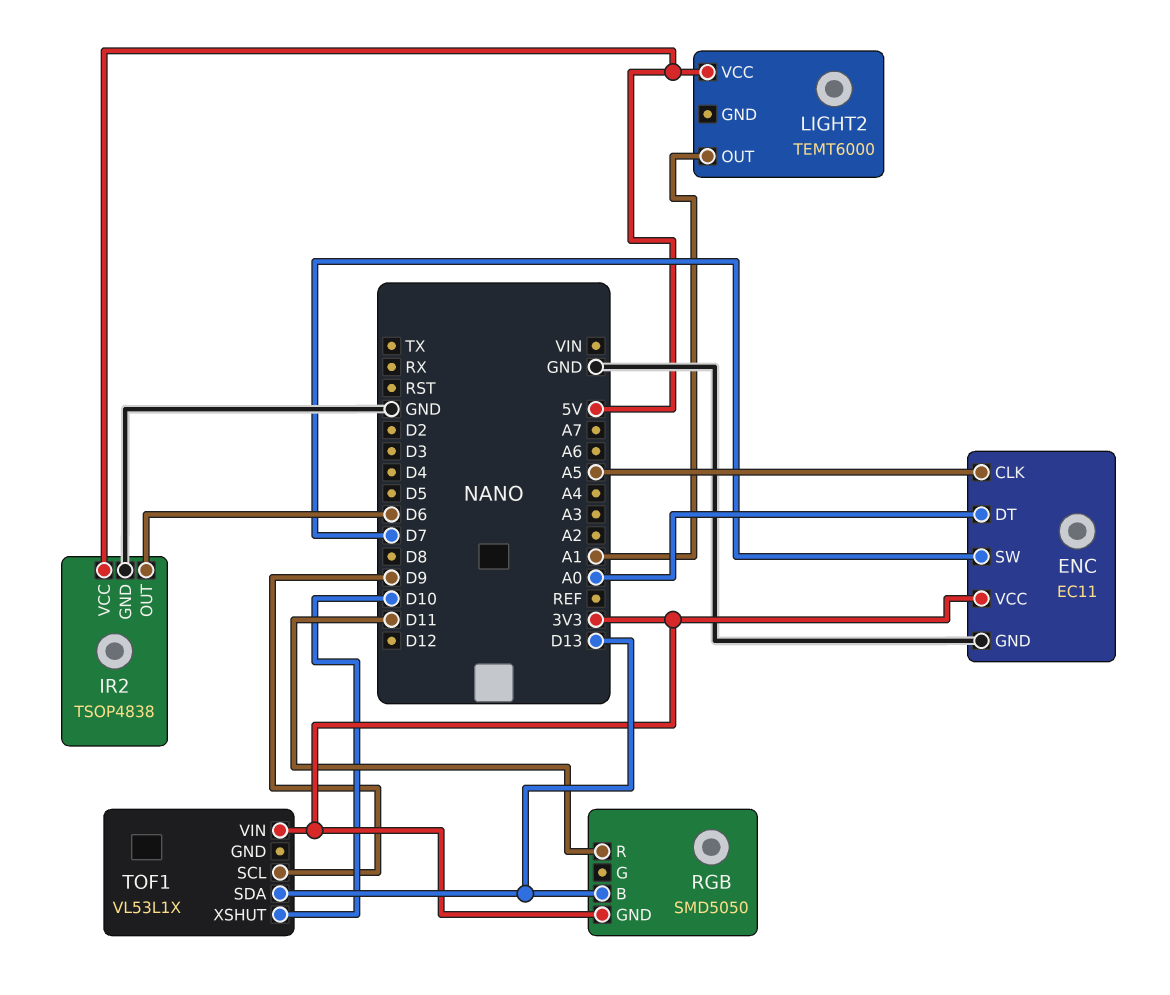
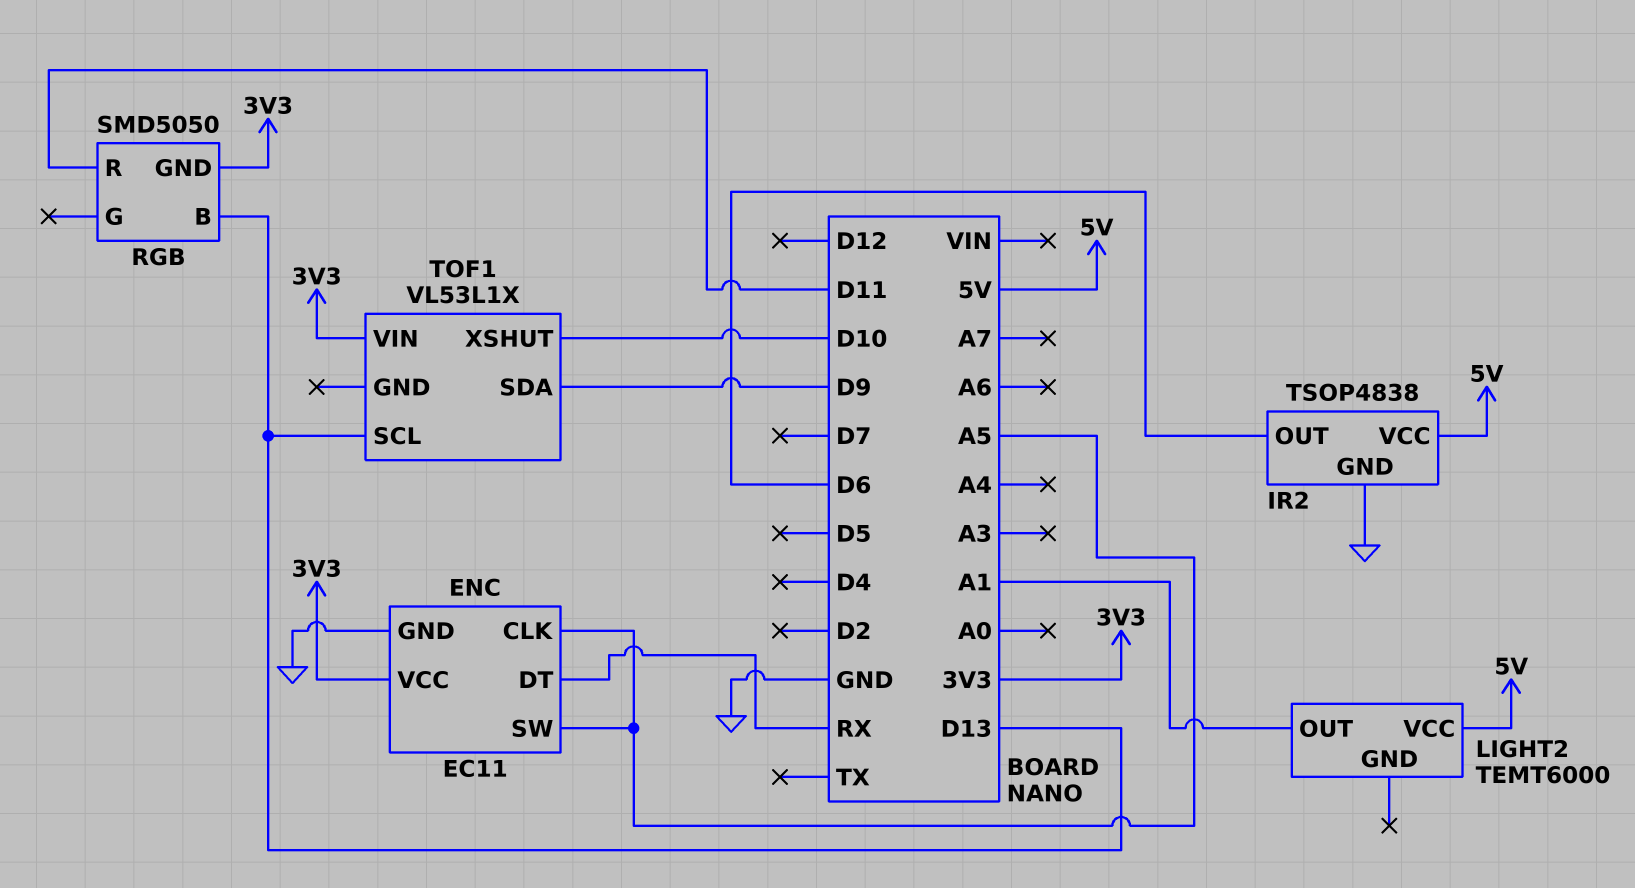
ENC pin DT: A0 -> RX
ENC pin SW: D7 -> A5
TOF1 pin SCL: D9 -> D13
TOF1 pin SDA: D13 -> D9

